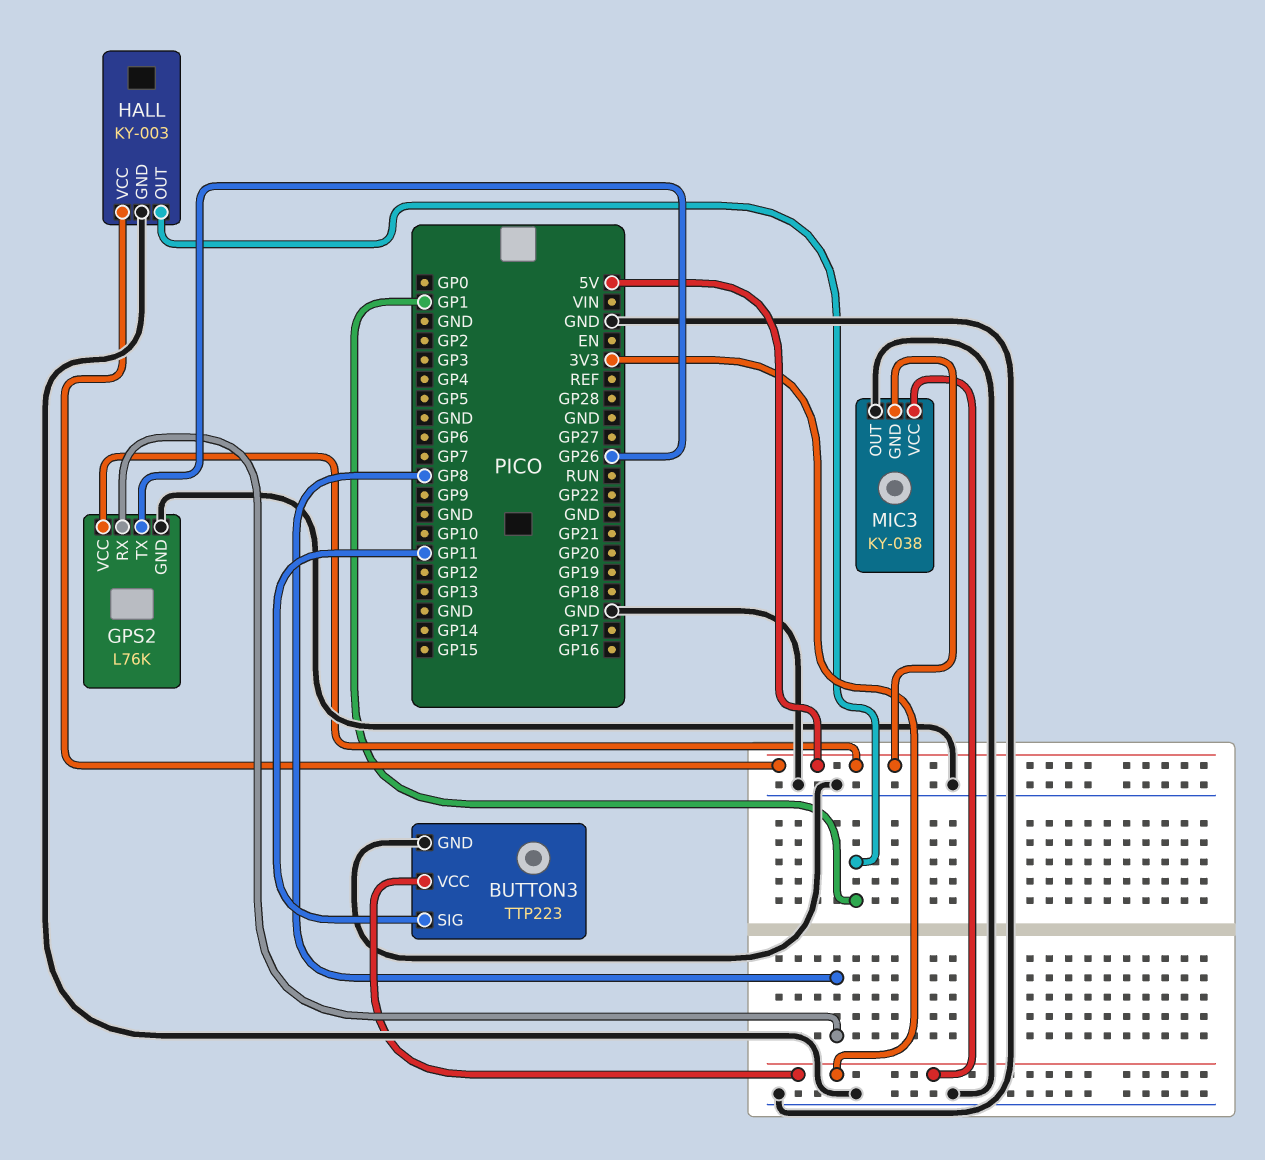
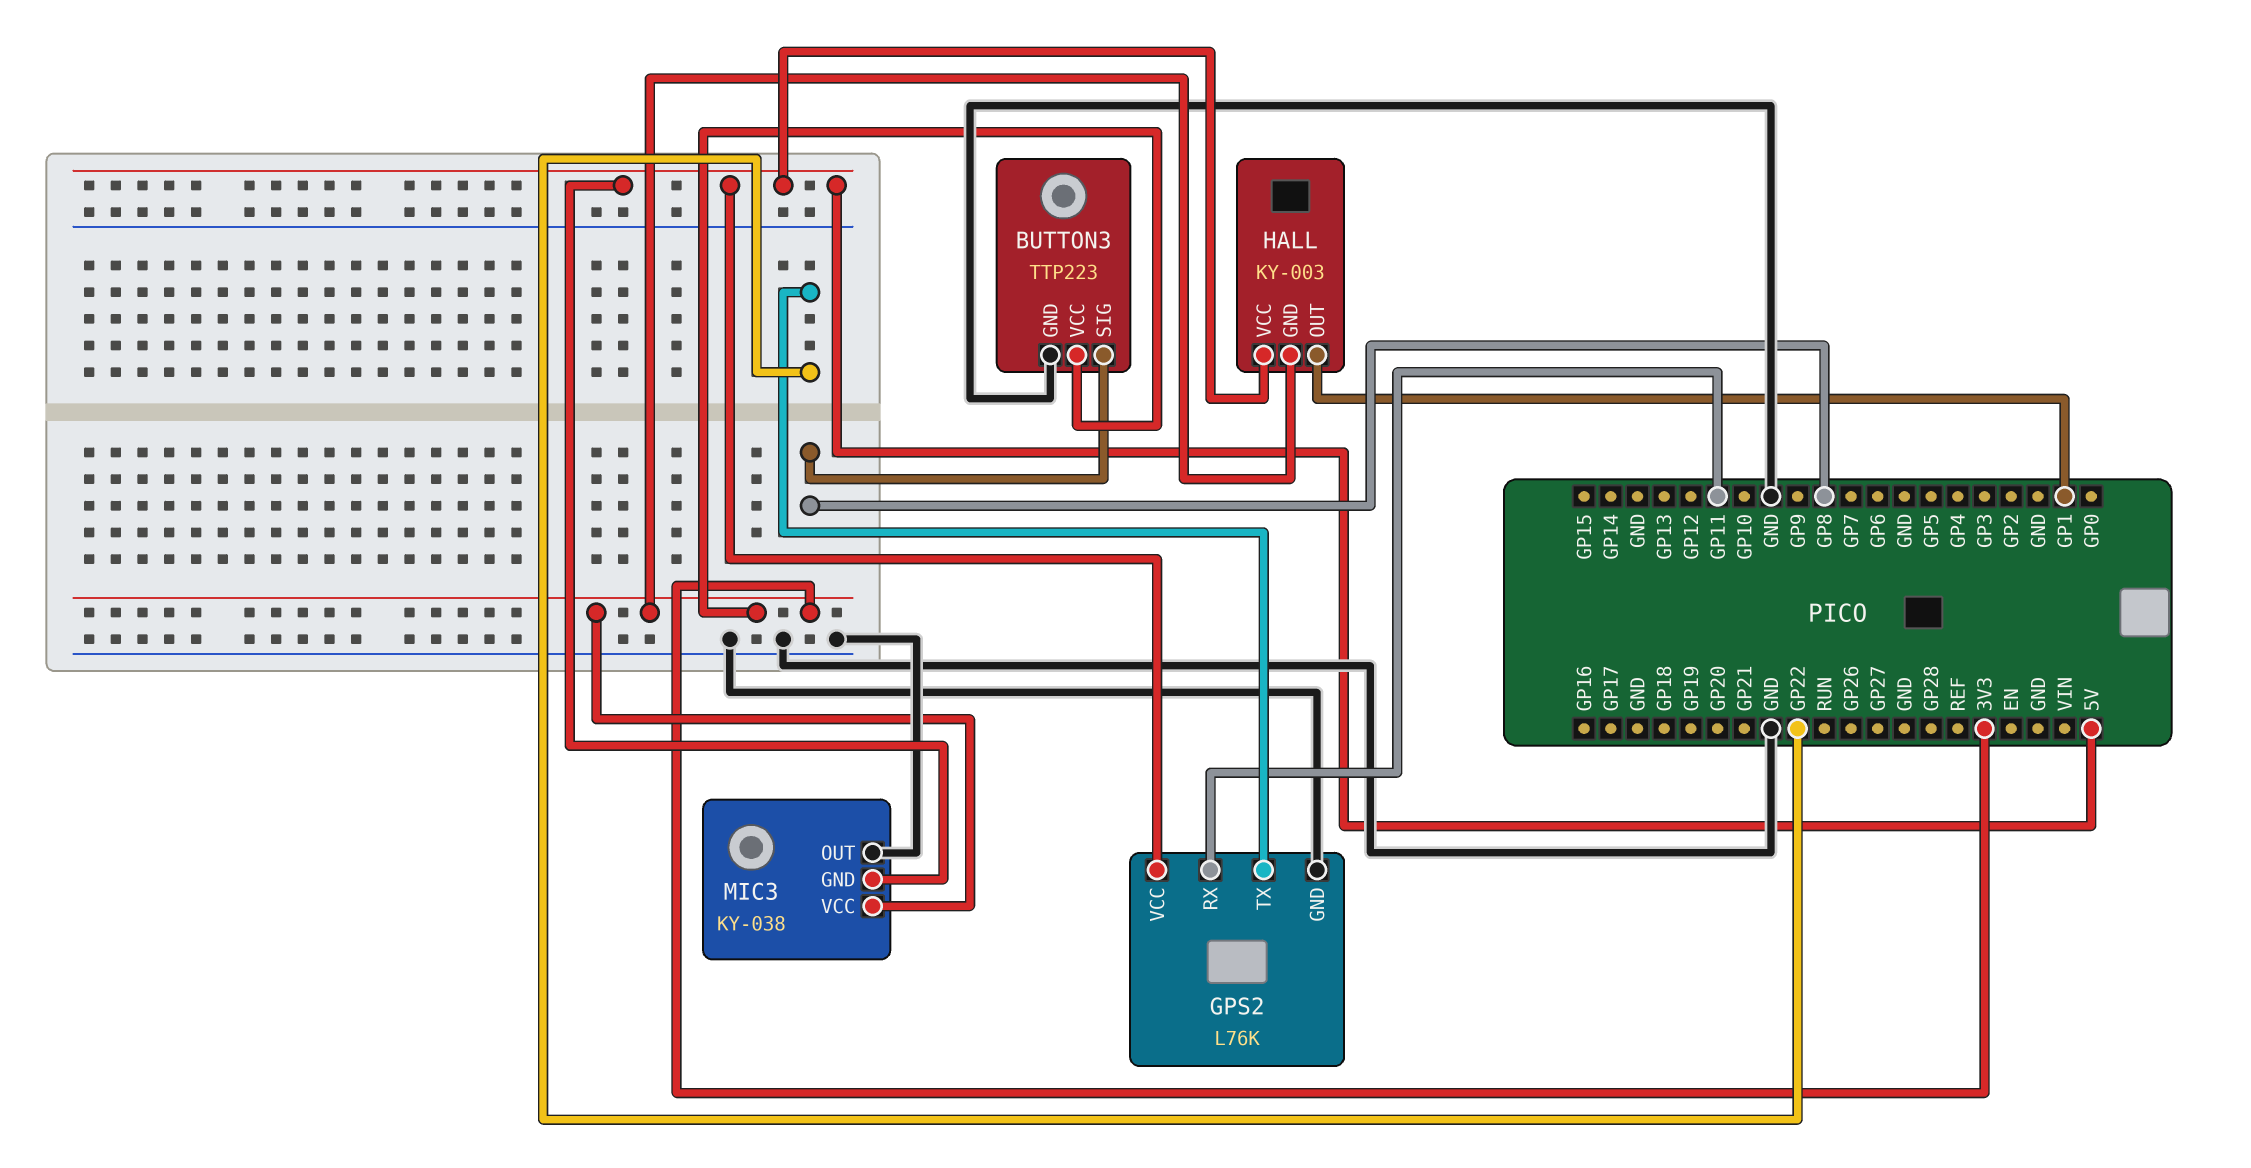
BUTTON3 pin SIG: GP11 -> GP8
GPS2 pin RX: GP8 -> GP11
GPS2 pin TX: GP26 -> GP22
HALL pin GND: GND -> 3V3

